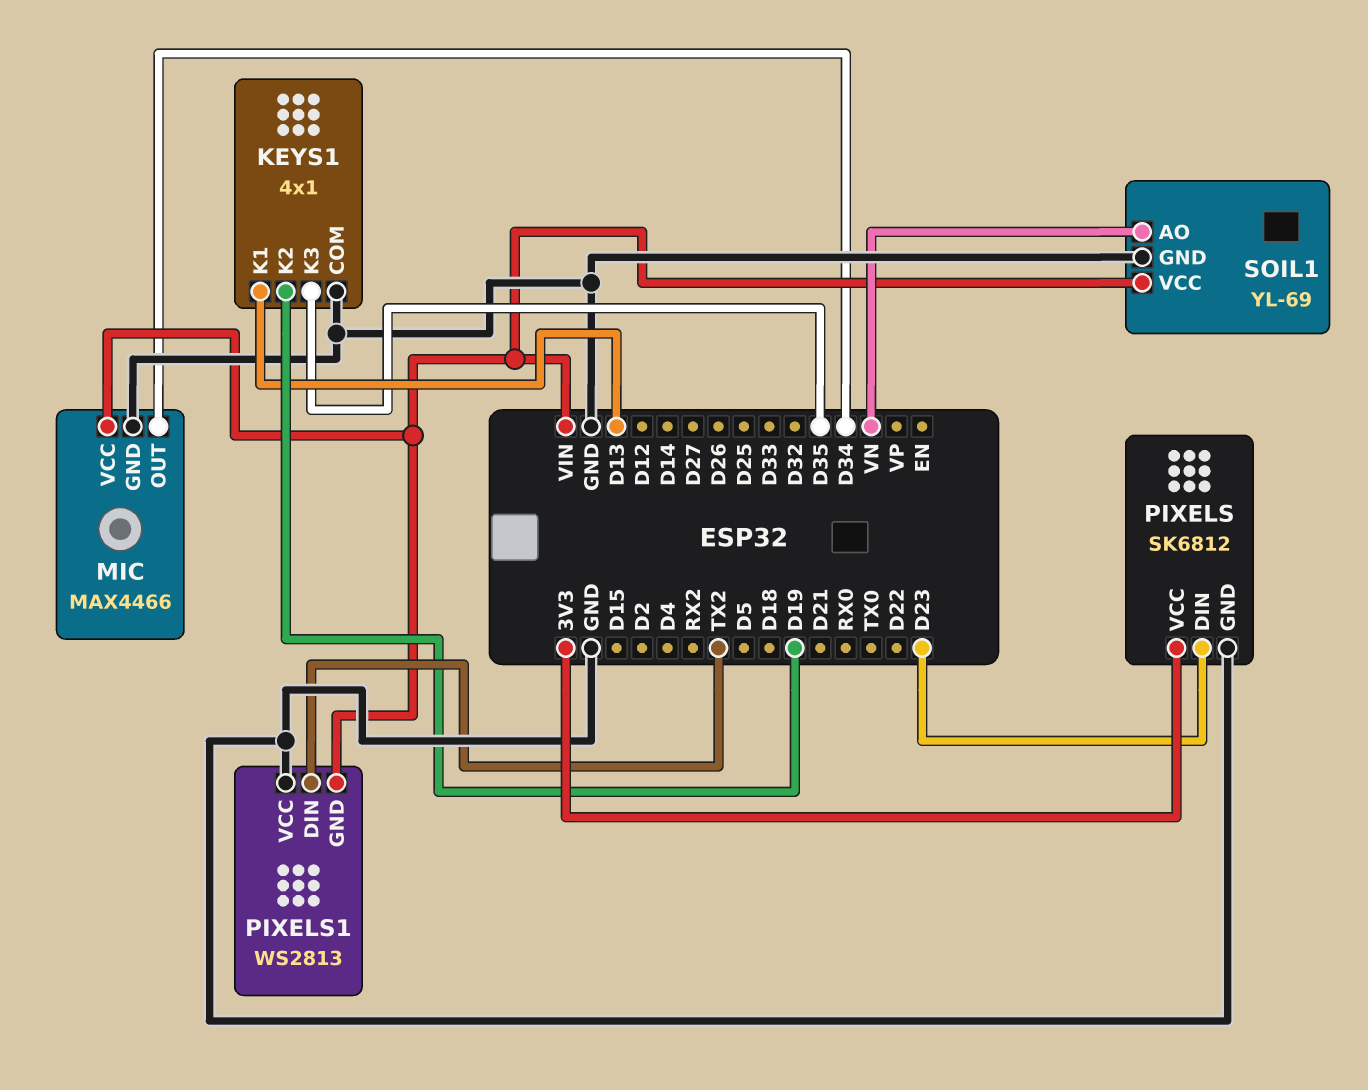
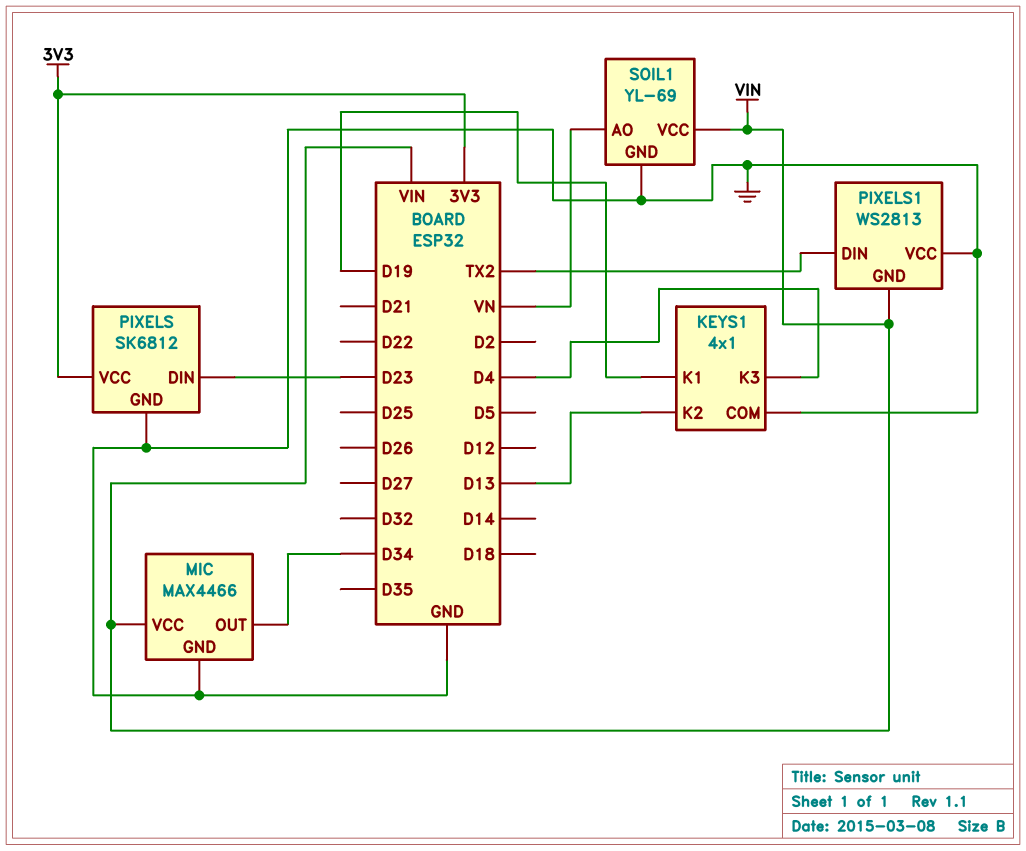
KEYS1 pin K1: D13 -> D19
KEYS1 pin K2: D19 -> D13
KEYS1 pin K3: D35 -> D4

